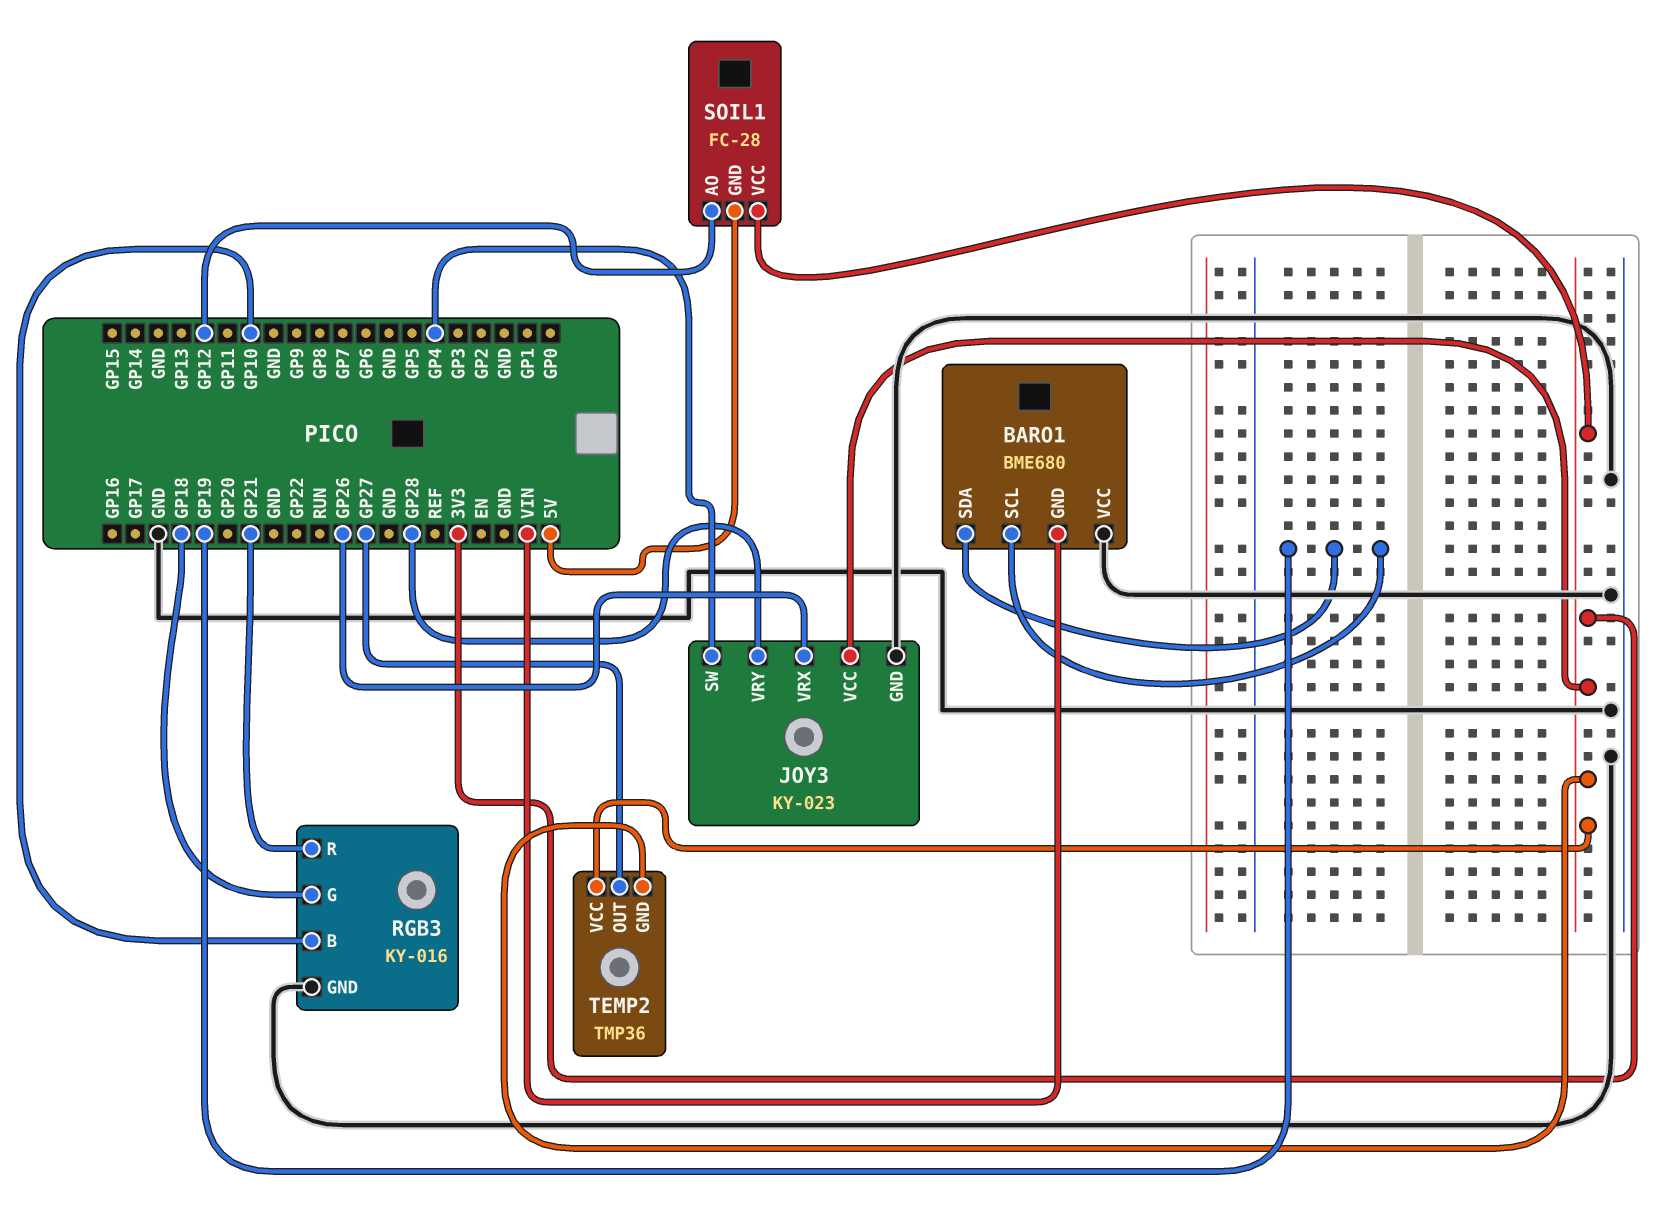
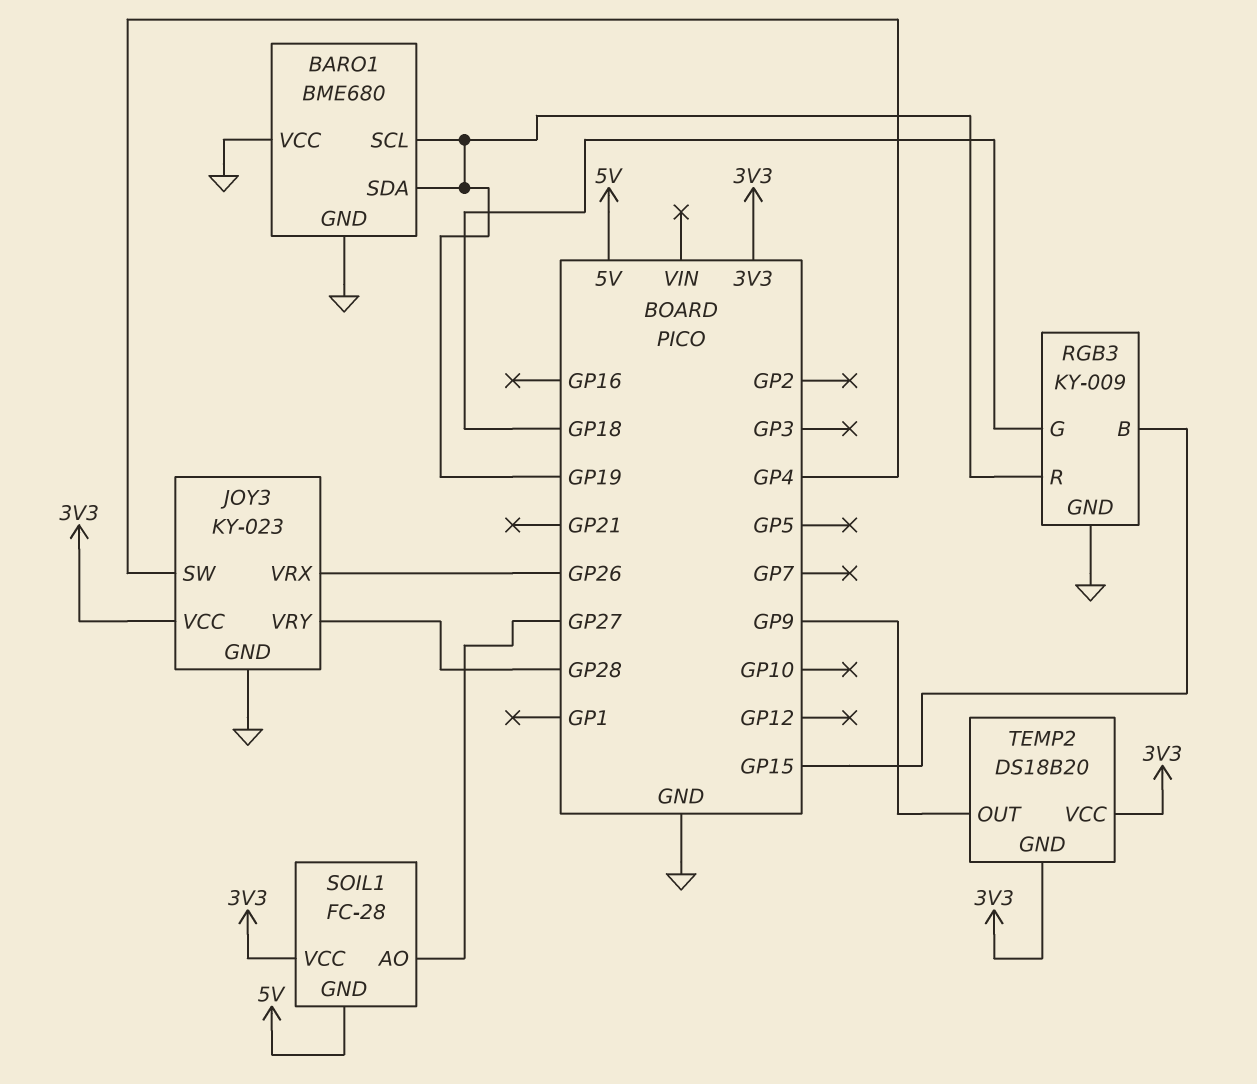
BARO1 pin GND: VIN -> GND
RGB3: KY-016 -> KY-009
RGB3 pin B: GP10 -> GP15
RGB3 pin R: GP21 -> GP19
SOIL1 pin AO: GP12 -> GP27
TEMP2: TMP36 -> DS18B20
TEMP2 pin OUT: GP27 -> GP9

